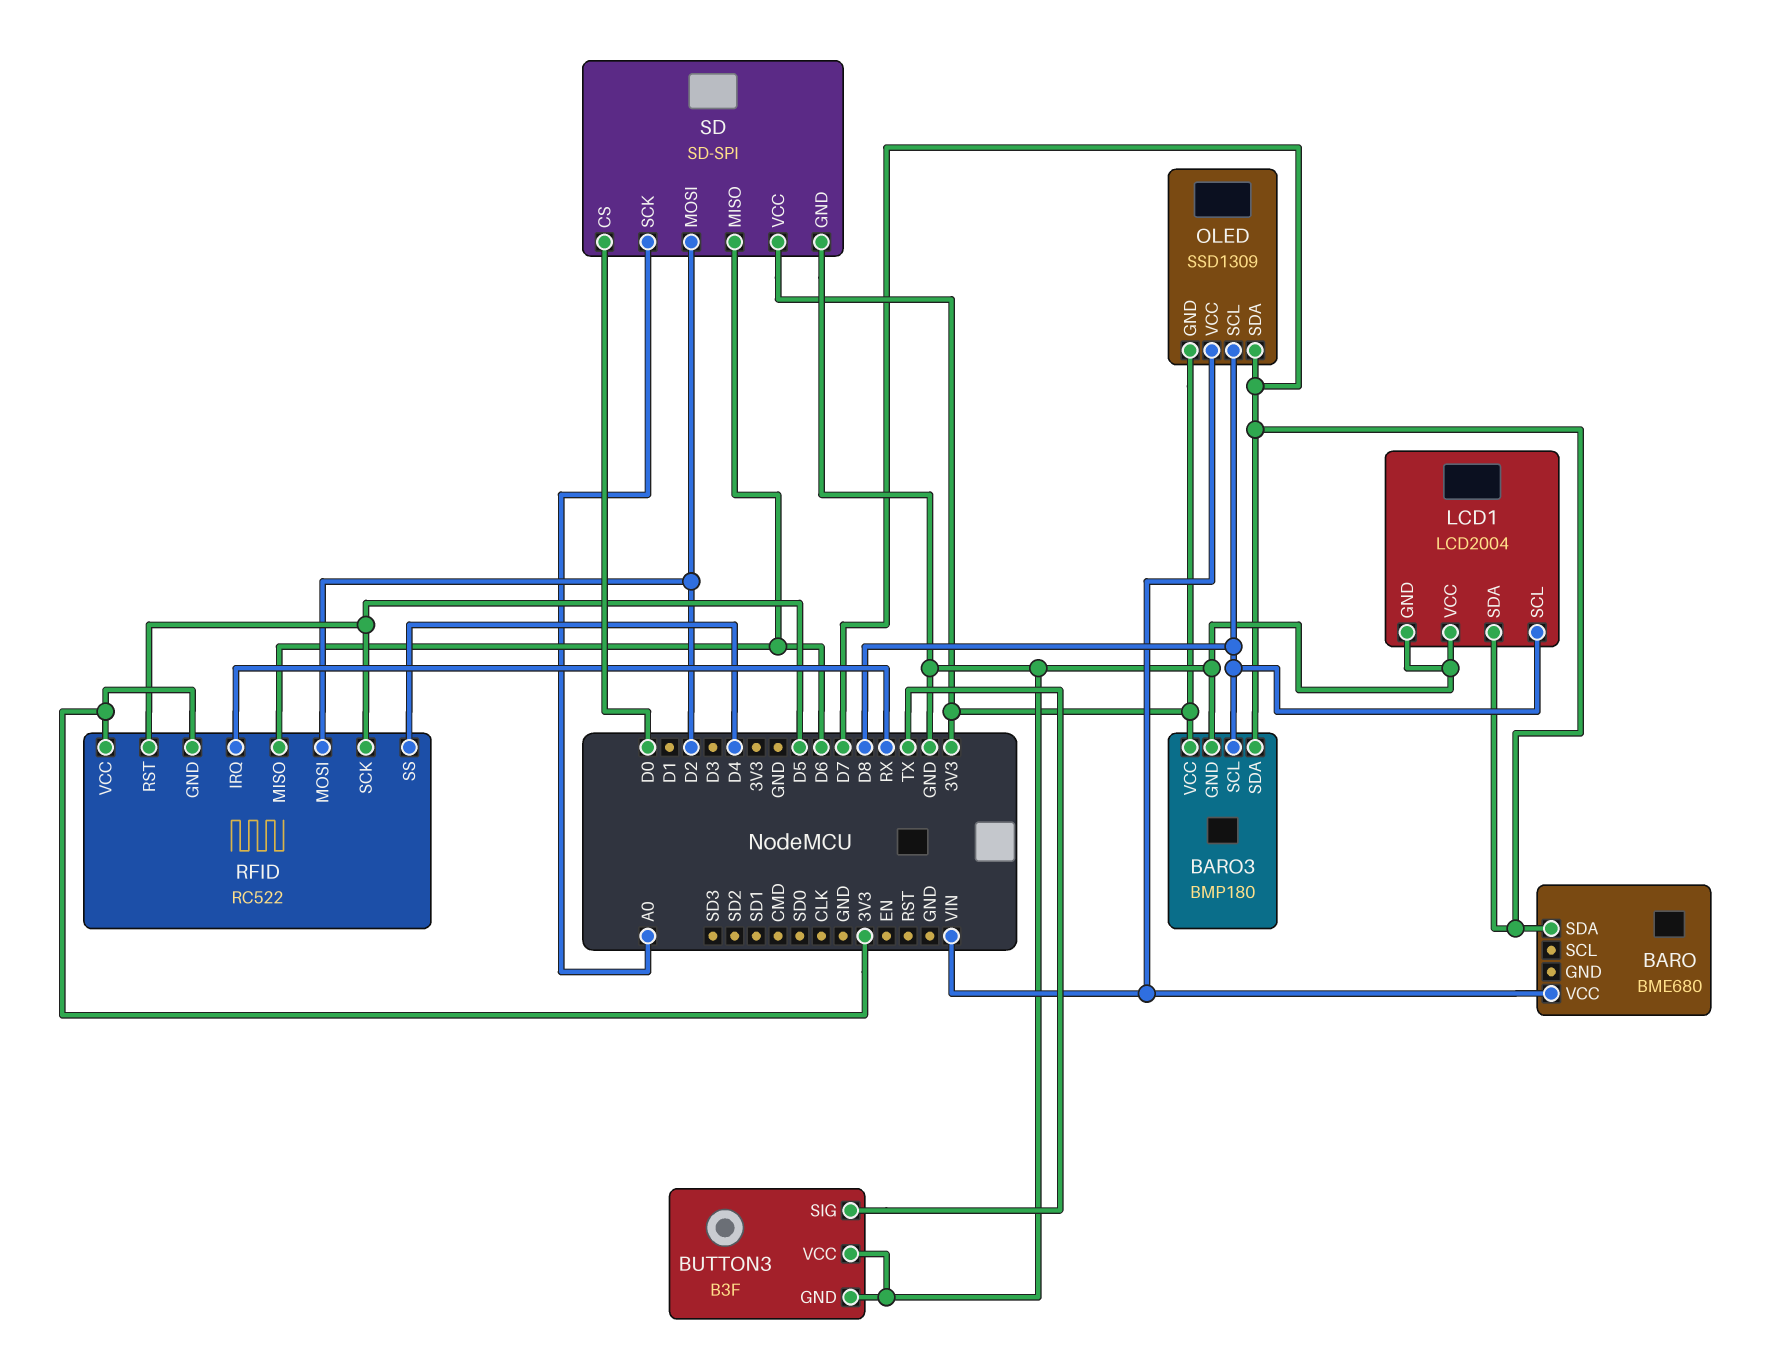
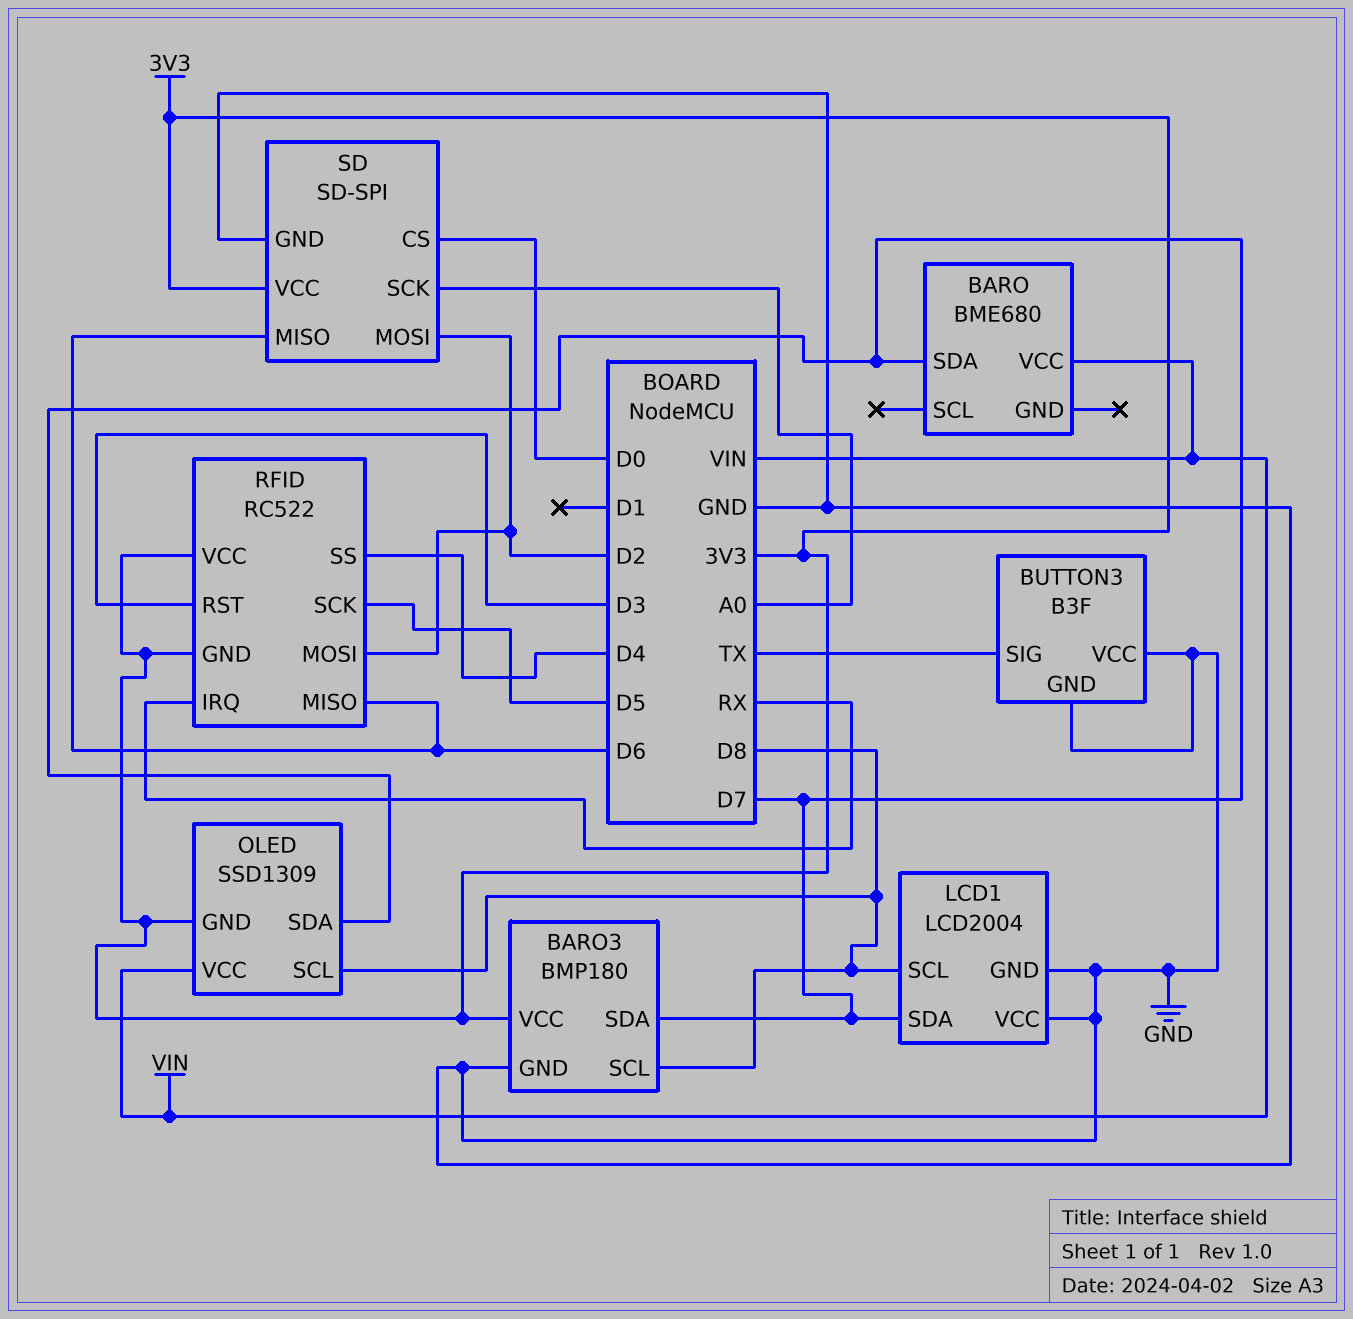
RFID pin RST: D5 -> D3

